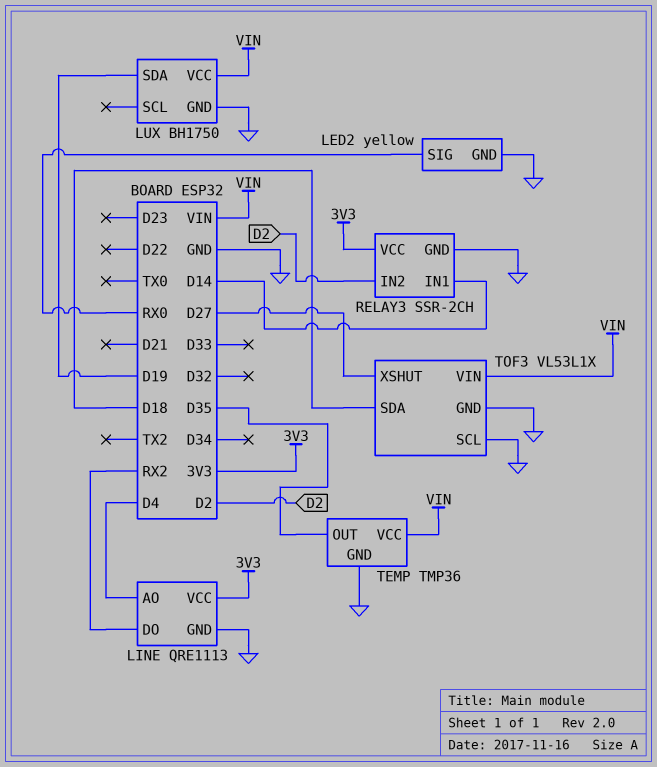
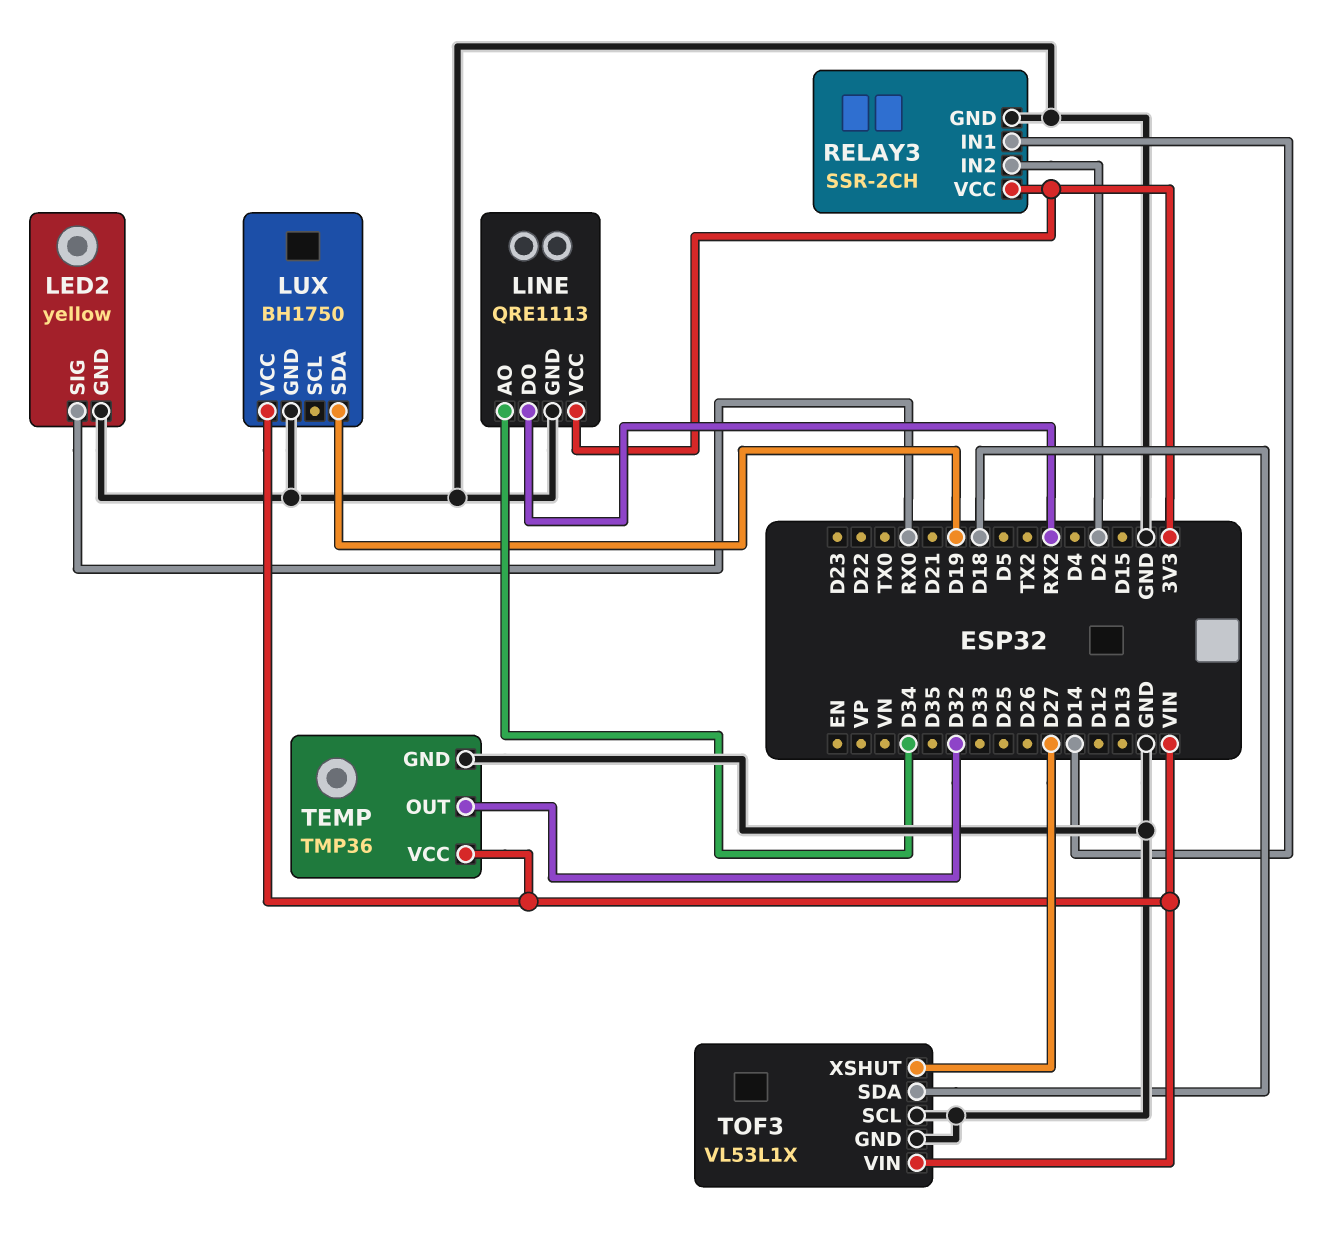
LINE pin AO: D4 -> D34
TEMP pin OUT: D35 -> D32

